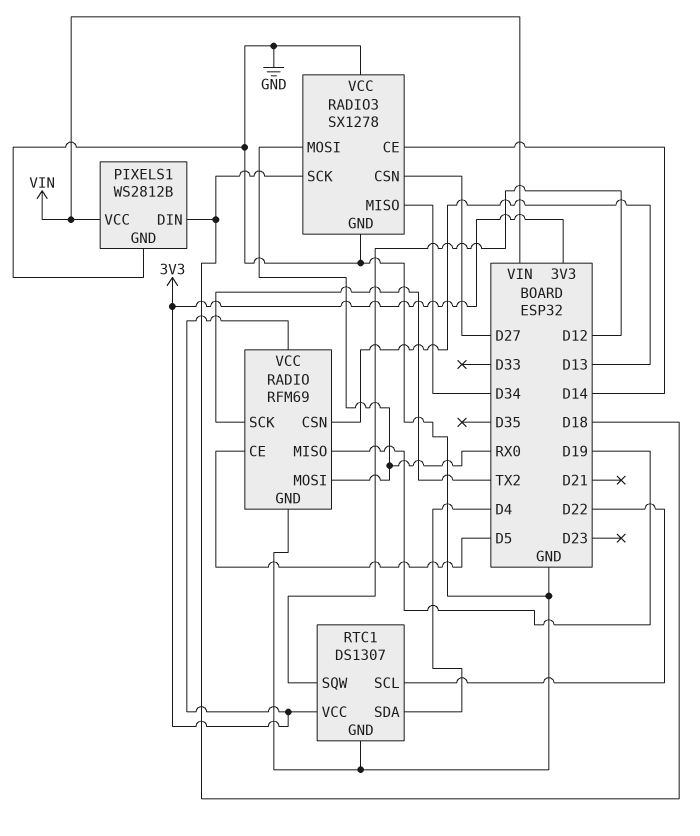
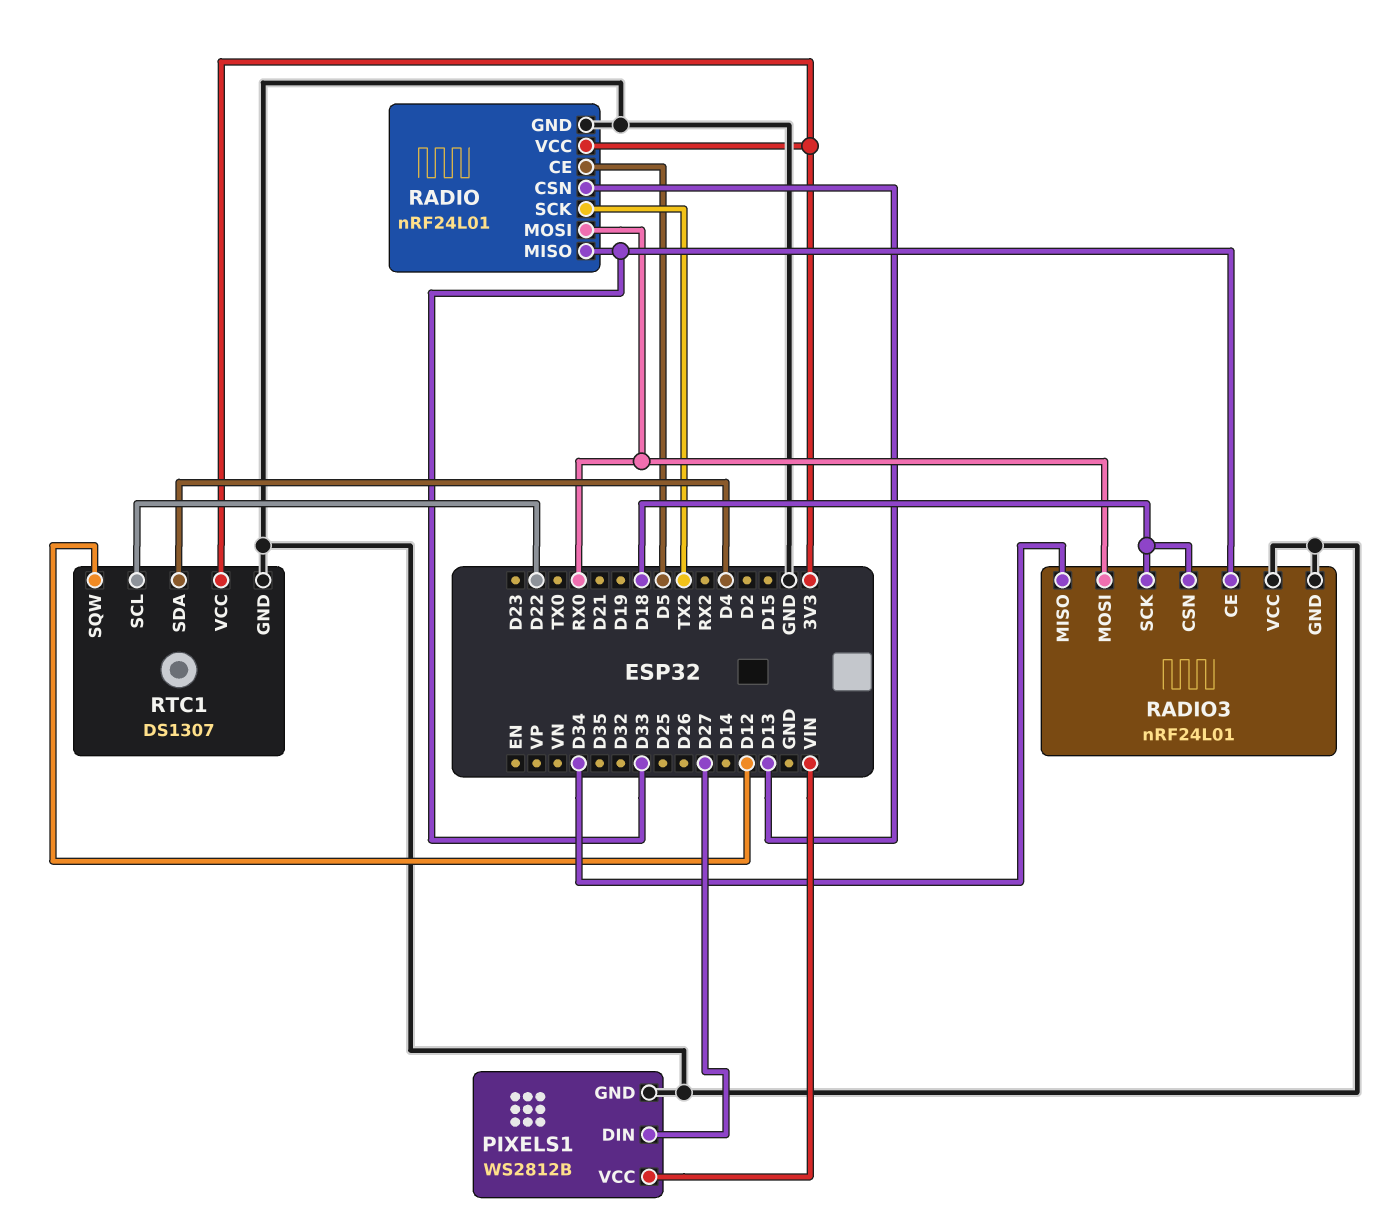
PIXELS1 pin DIN: D18 -> D27
RADIO: RFM69 -> nRF24L01
RADIO pin MISO: D19 -> D33
RADIO3: SX1278 -> nRF24L01
RADIO3 pin CE: D14 -> D33
RADIO3 pin CSN: D27 -> D18

